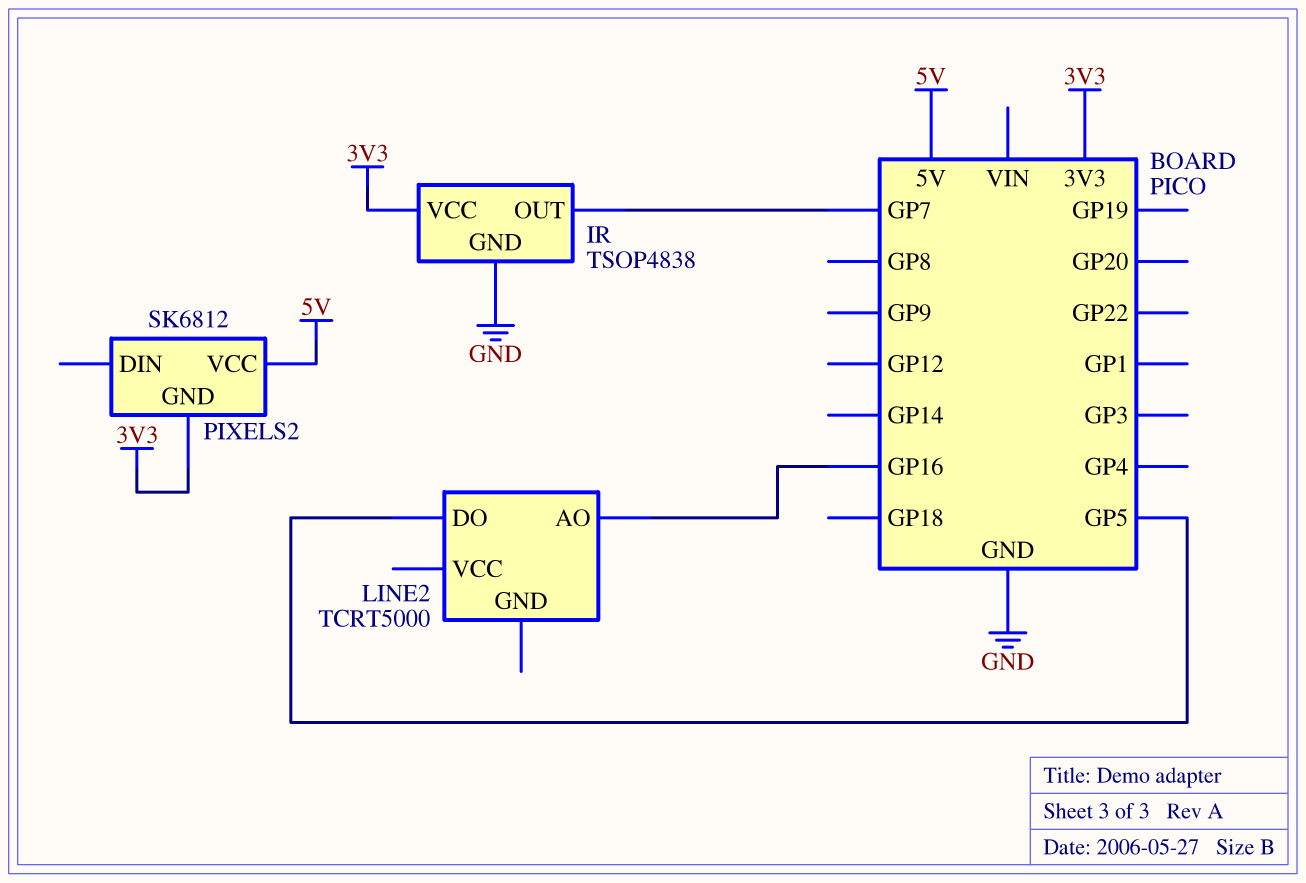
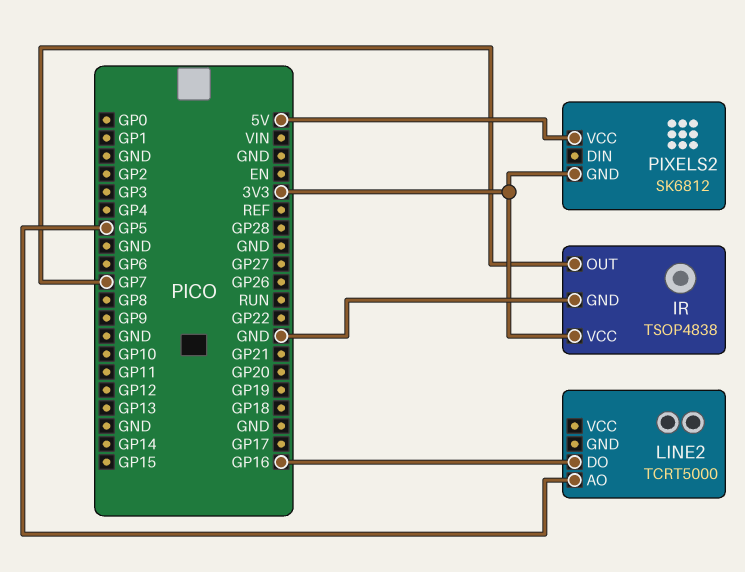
LINE2 pin AO: GP16 -> GP5
LINE2 pin DO: GP5 -> GP16

